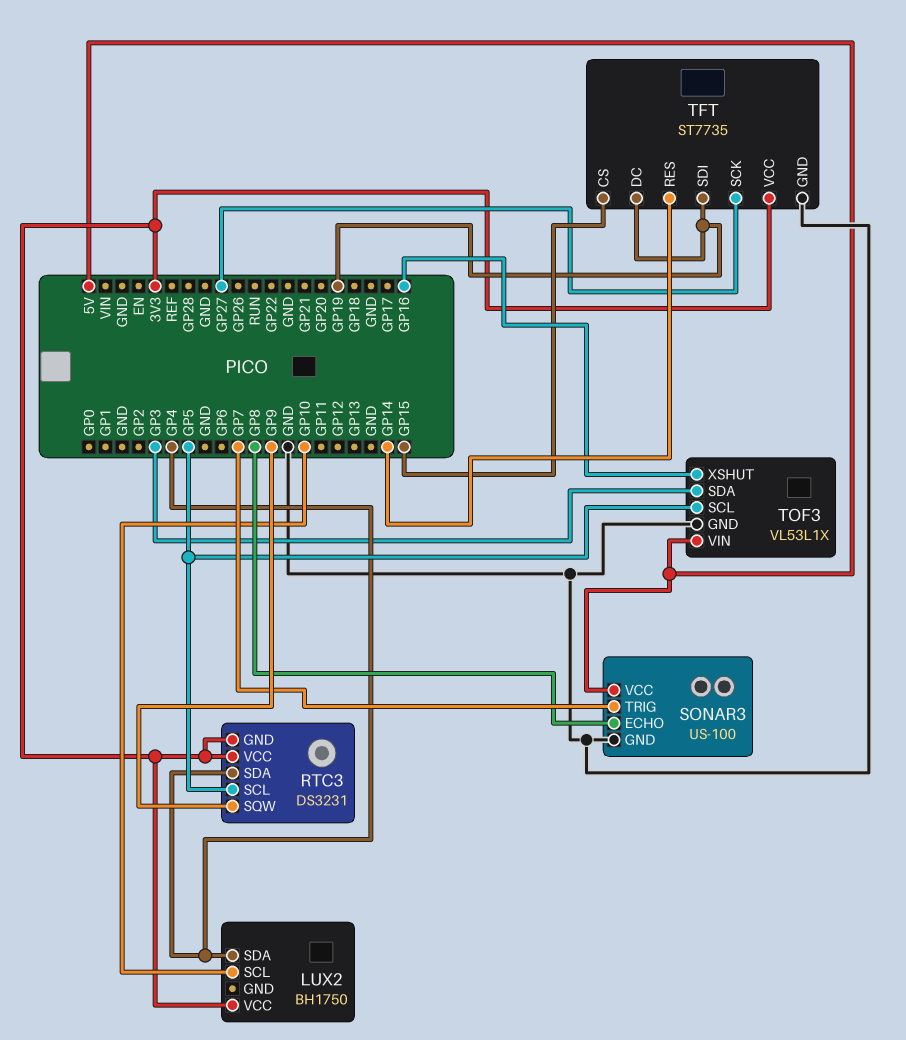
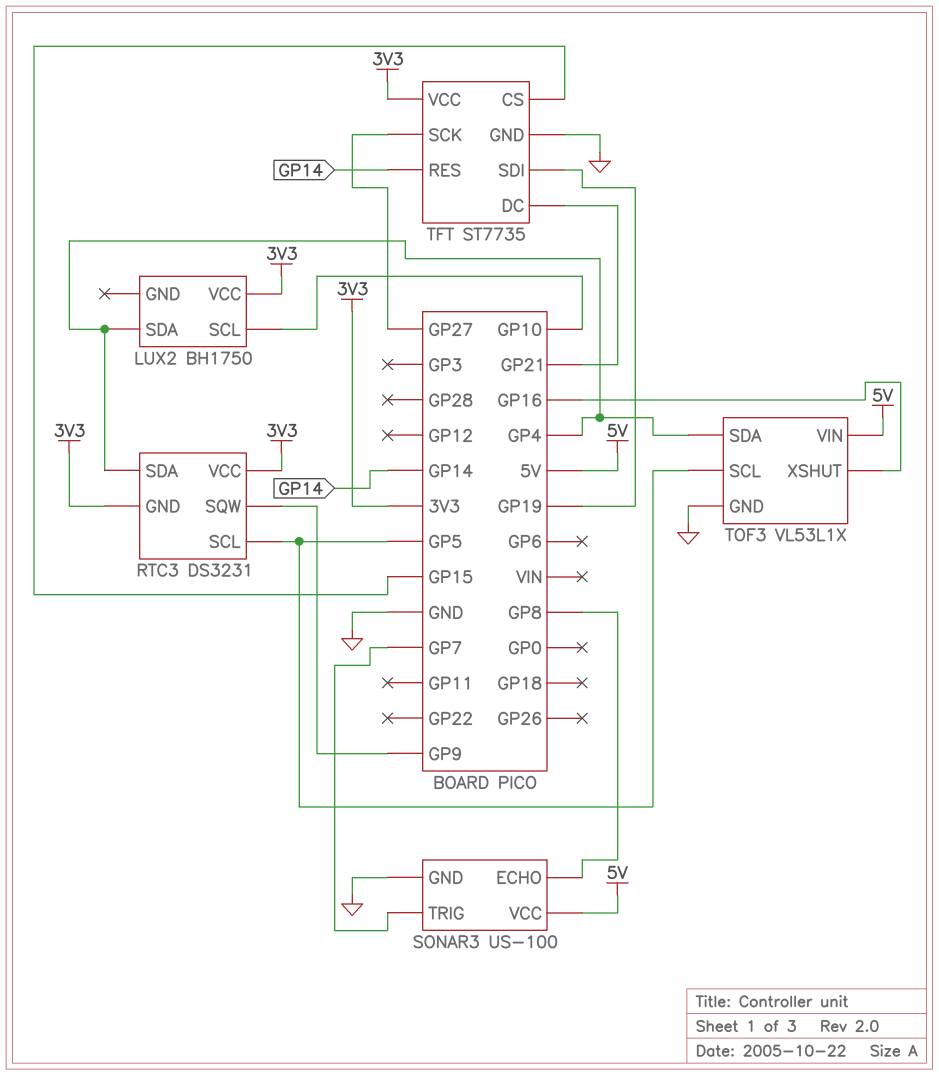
TFT pin DC: GP19 -> GP21
TOF3 pin SDA: GP3 -> GP4

